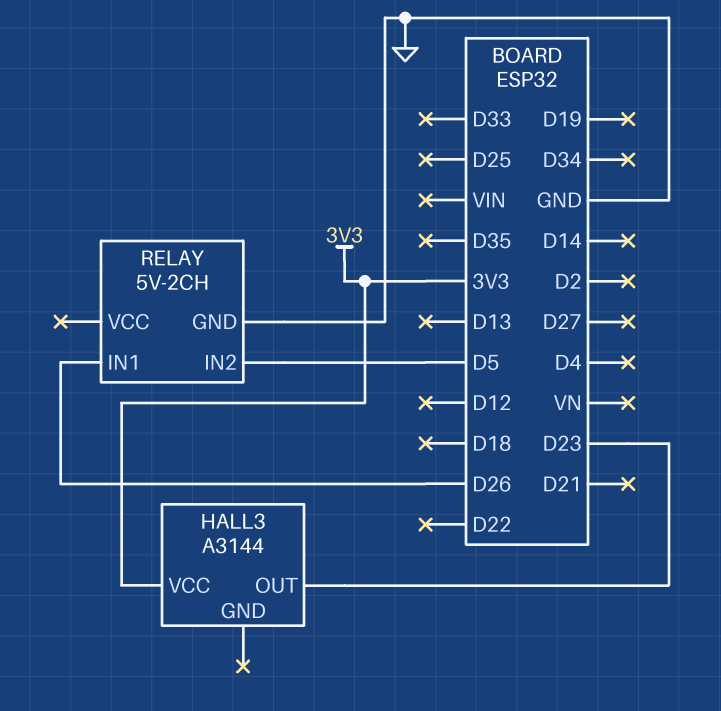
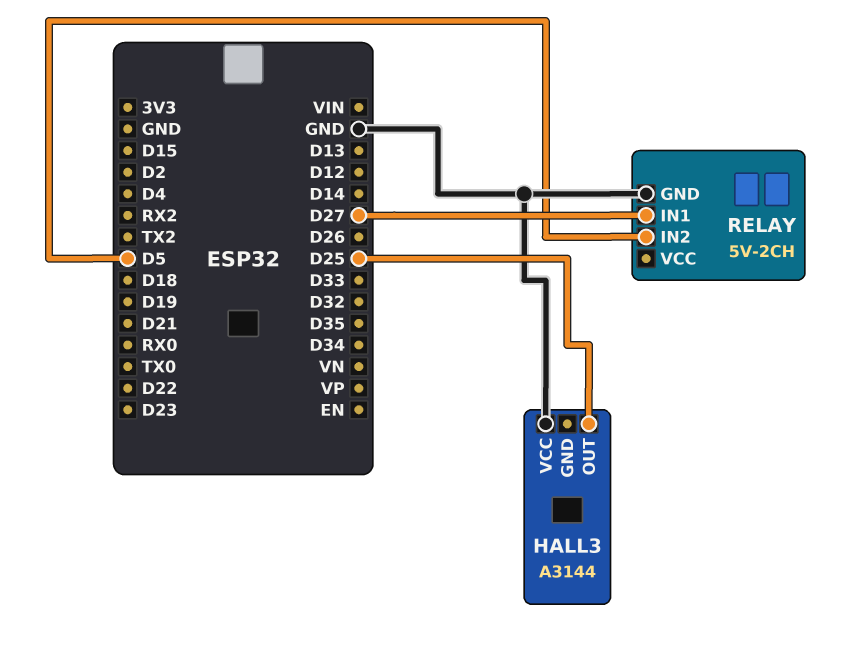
HALL3 pin OUT: D23 -> D25
HALL3 pin VCC: 3V3 -> GND
RELAY pin IN1: D26 -> D27

